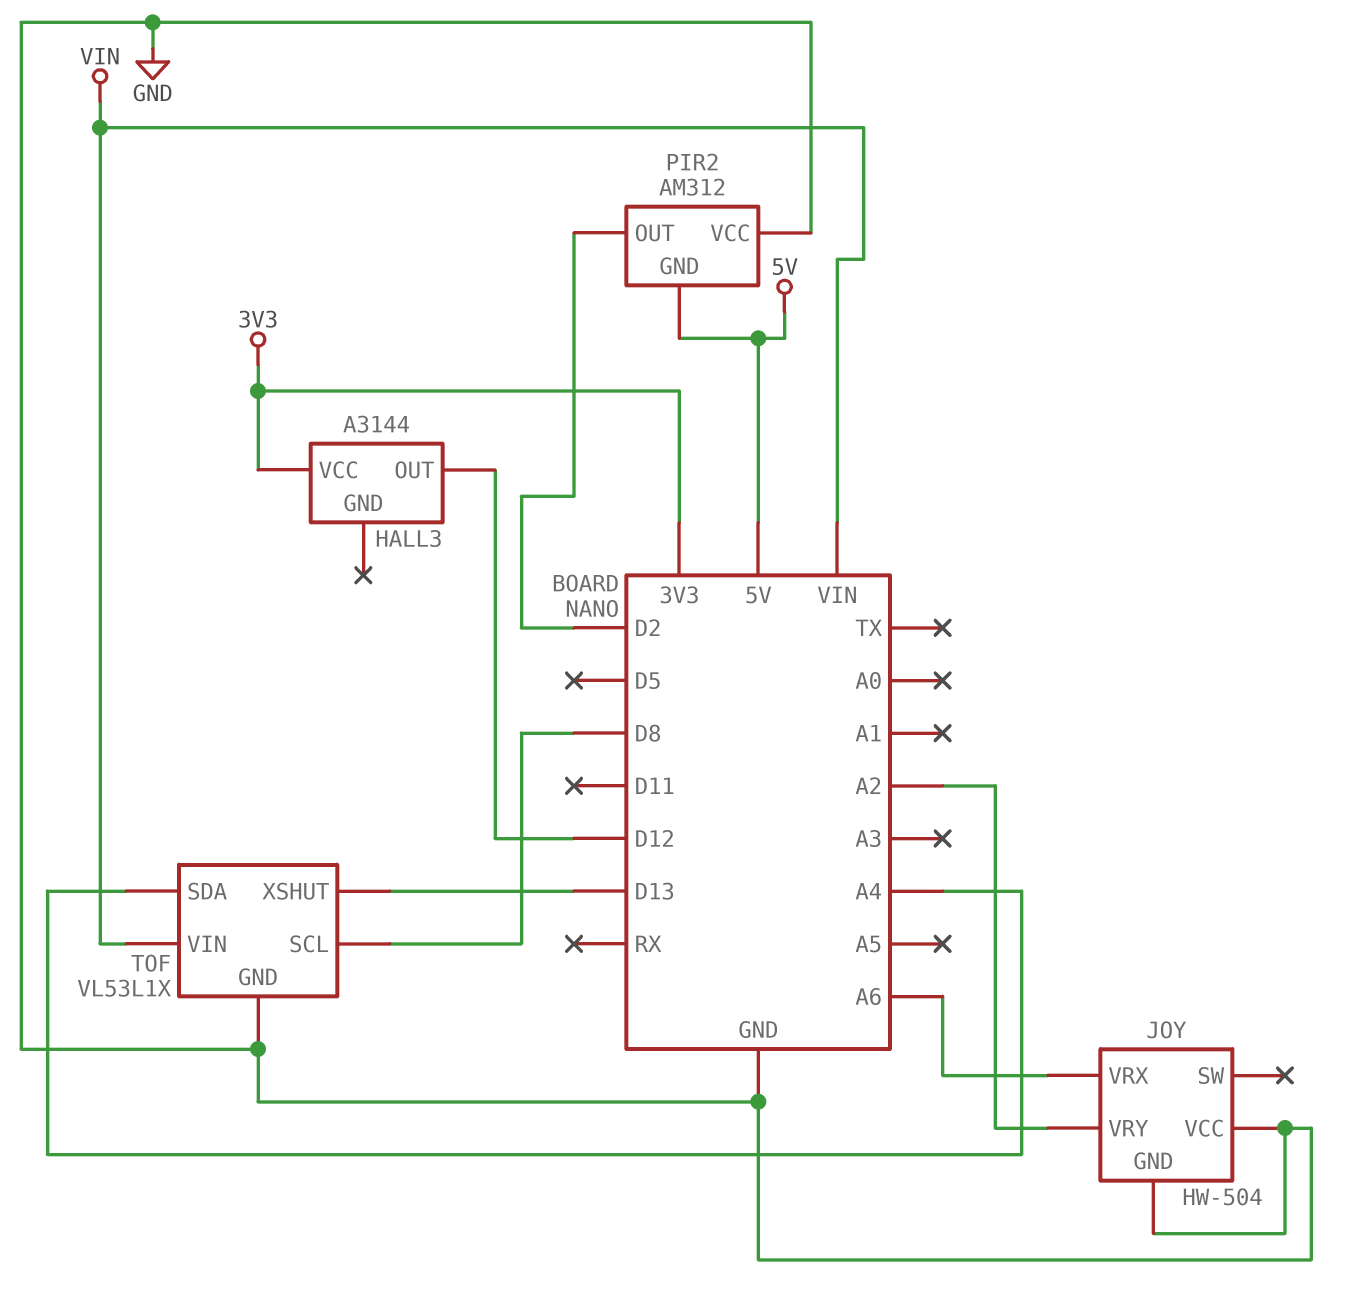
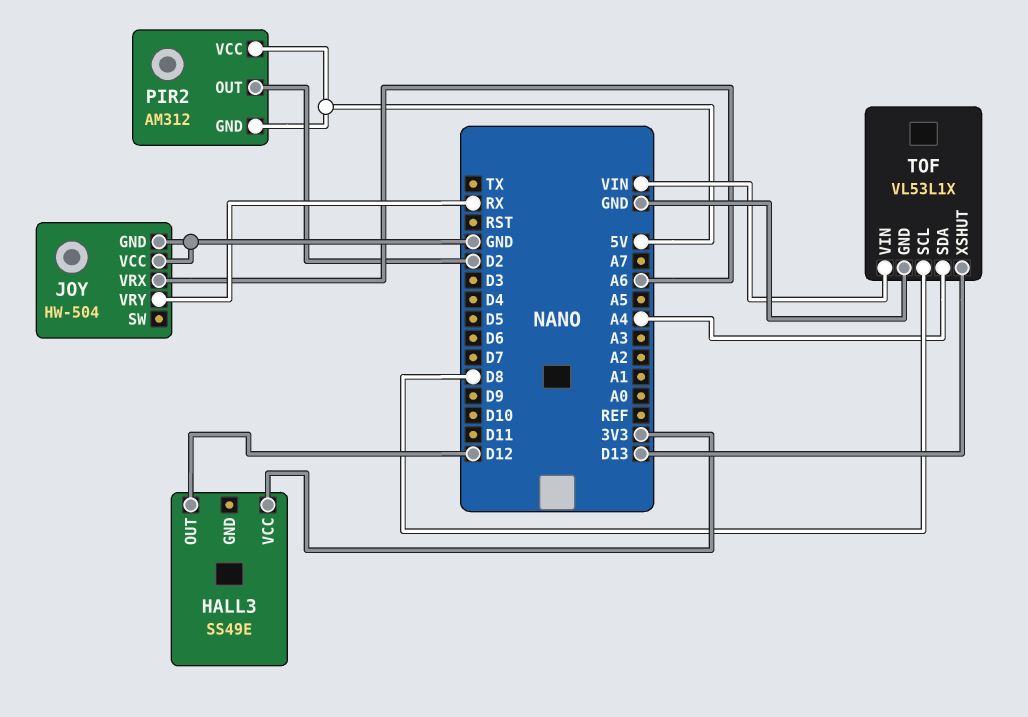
HALL3: A3144 -> SS49E
JOY pin VRY: A2 -> RX
PIR2 pin VCC: GND -> 5V

